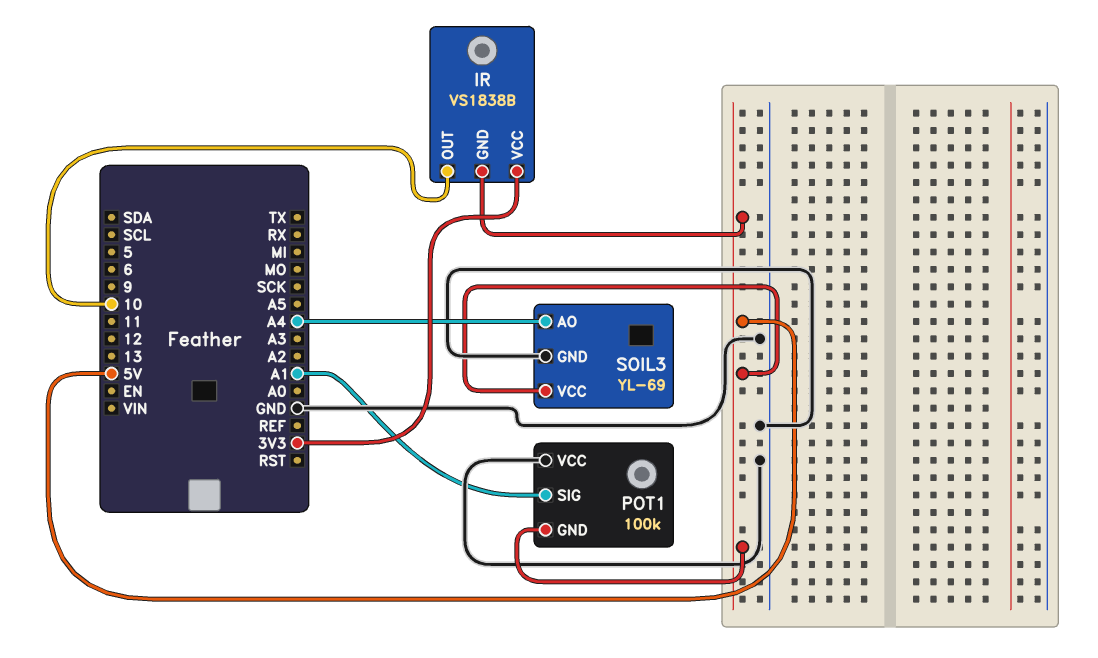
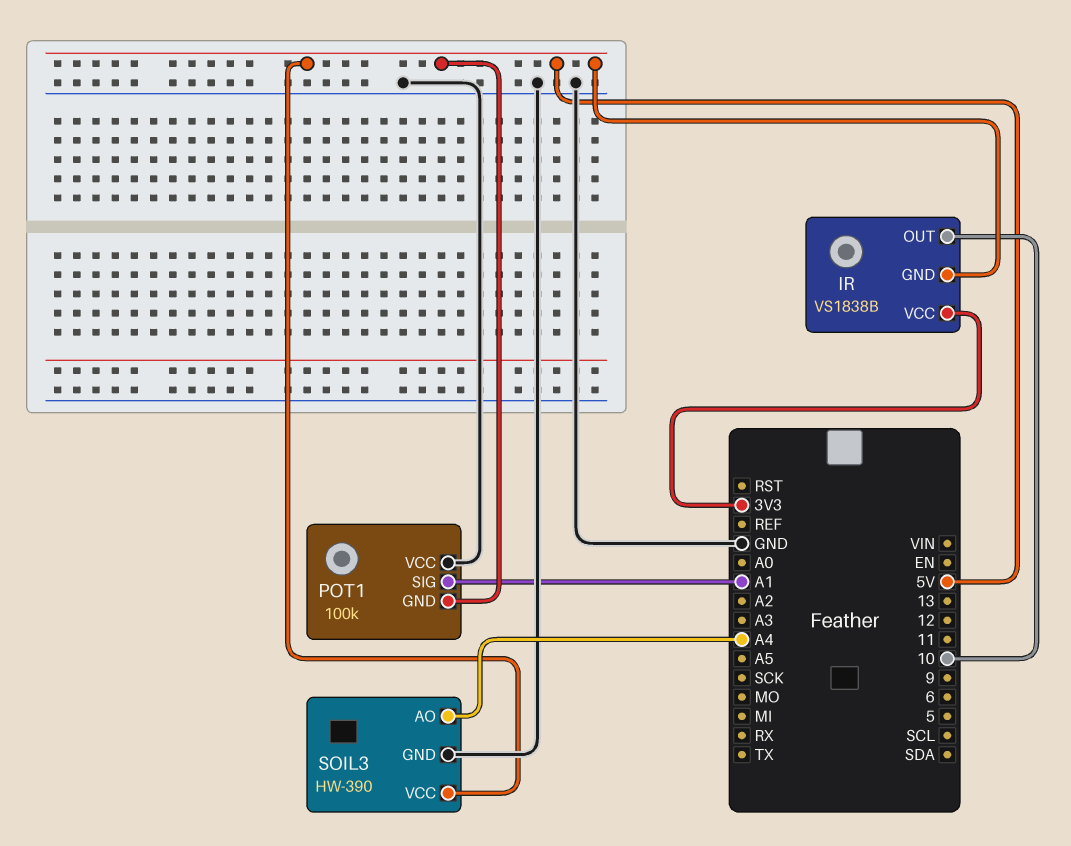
SOIL3: YL-69 -> HW-390

